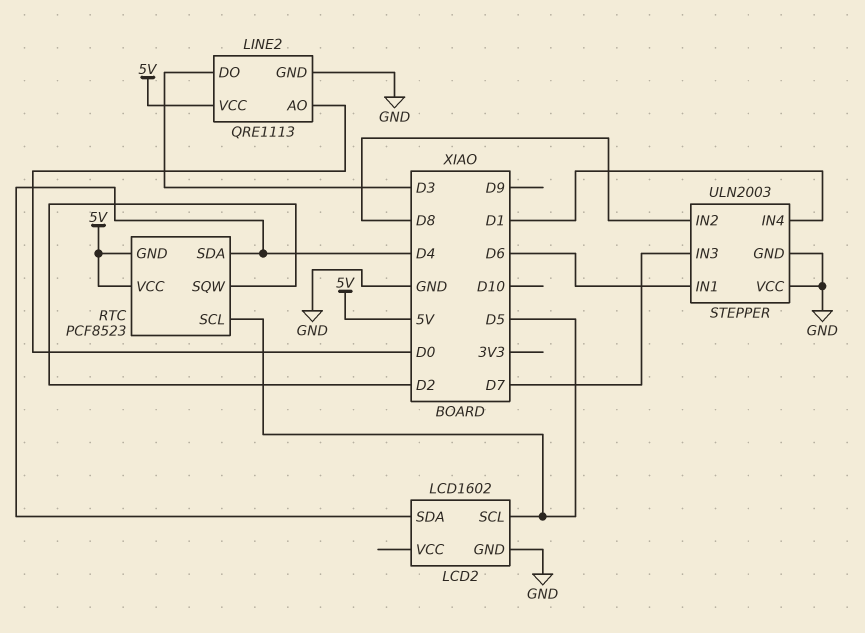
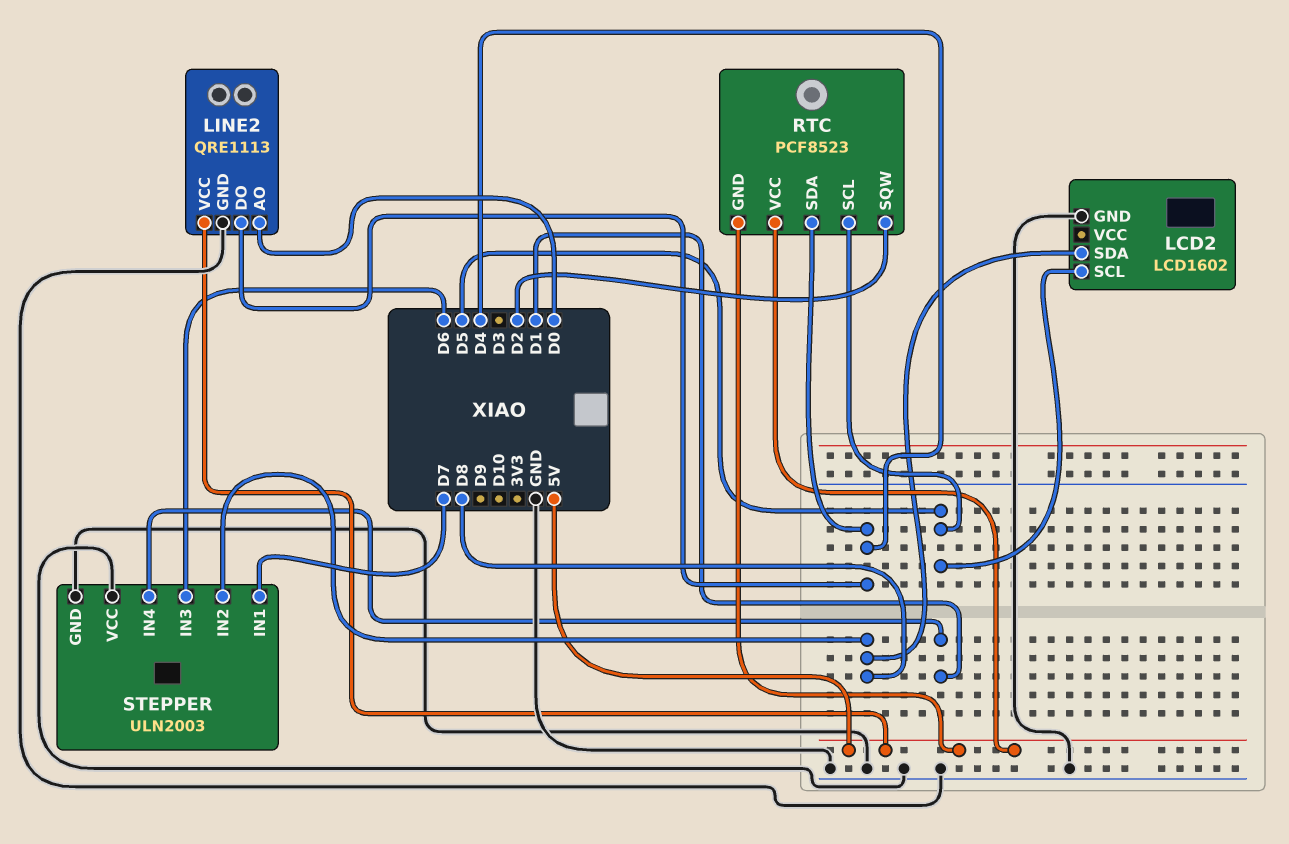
LCD2 pin SDA: D4 -> D8
LINE2 pin DO: D3 -> D4
STEPPER pin IN1: D6 -> D7
STEPPER pin IN3: D7 -> D6

